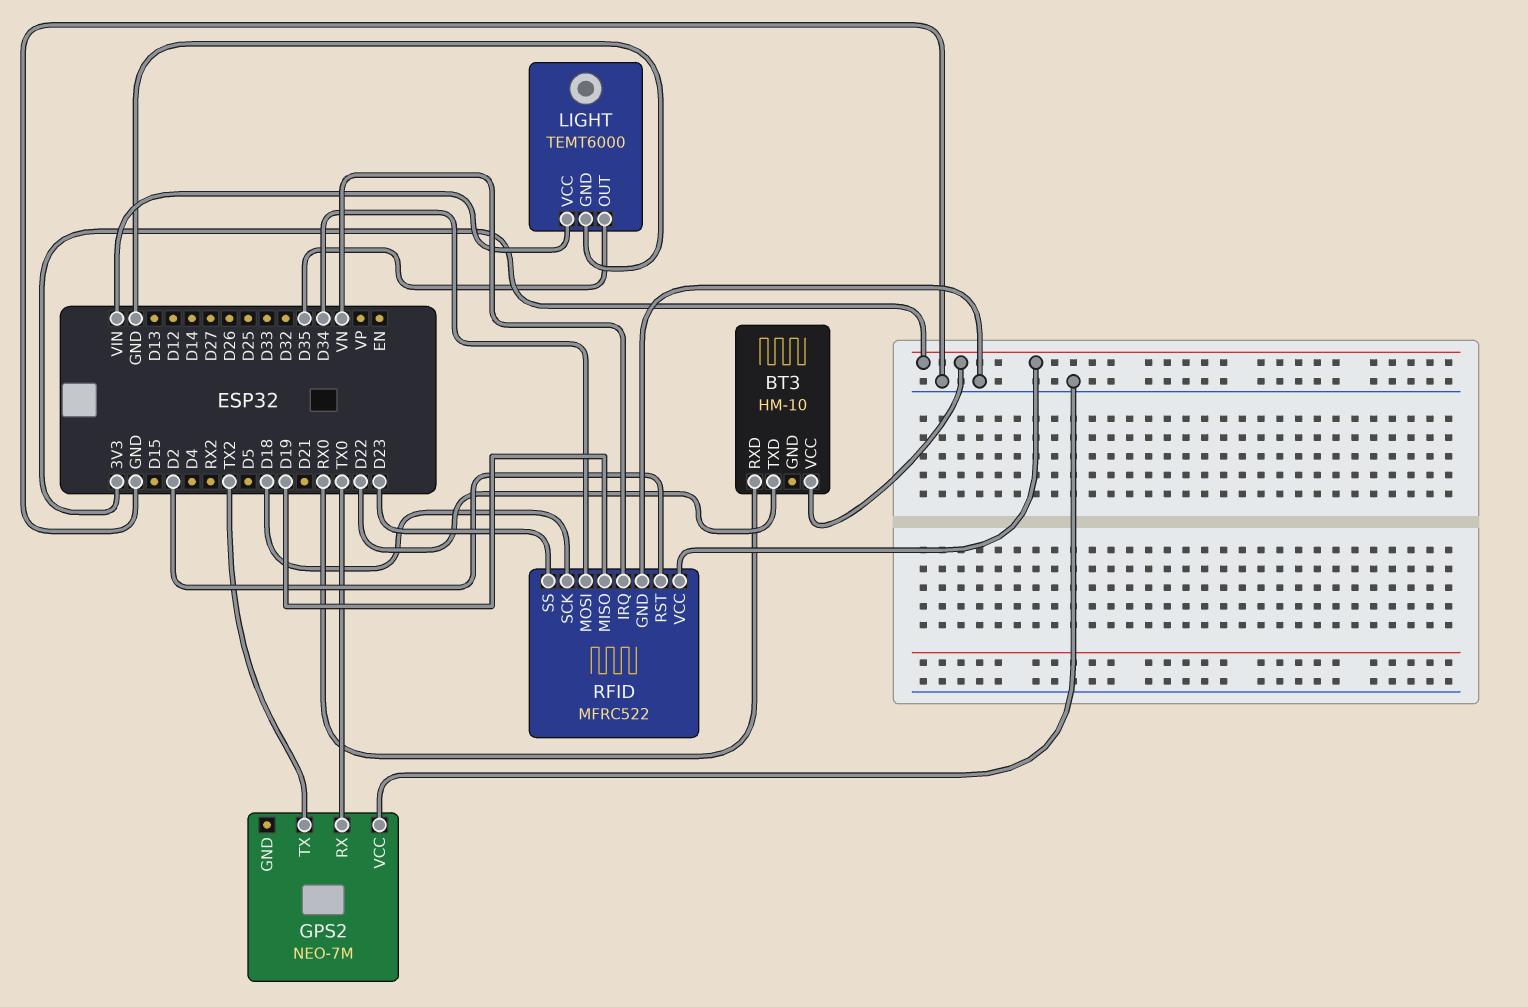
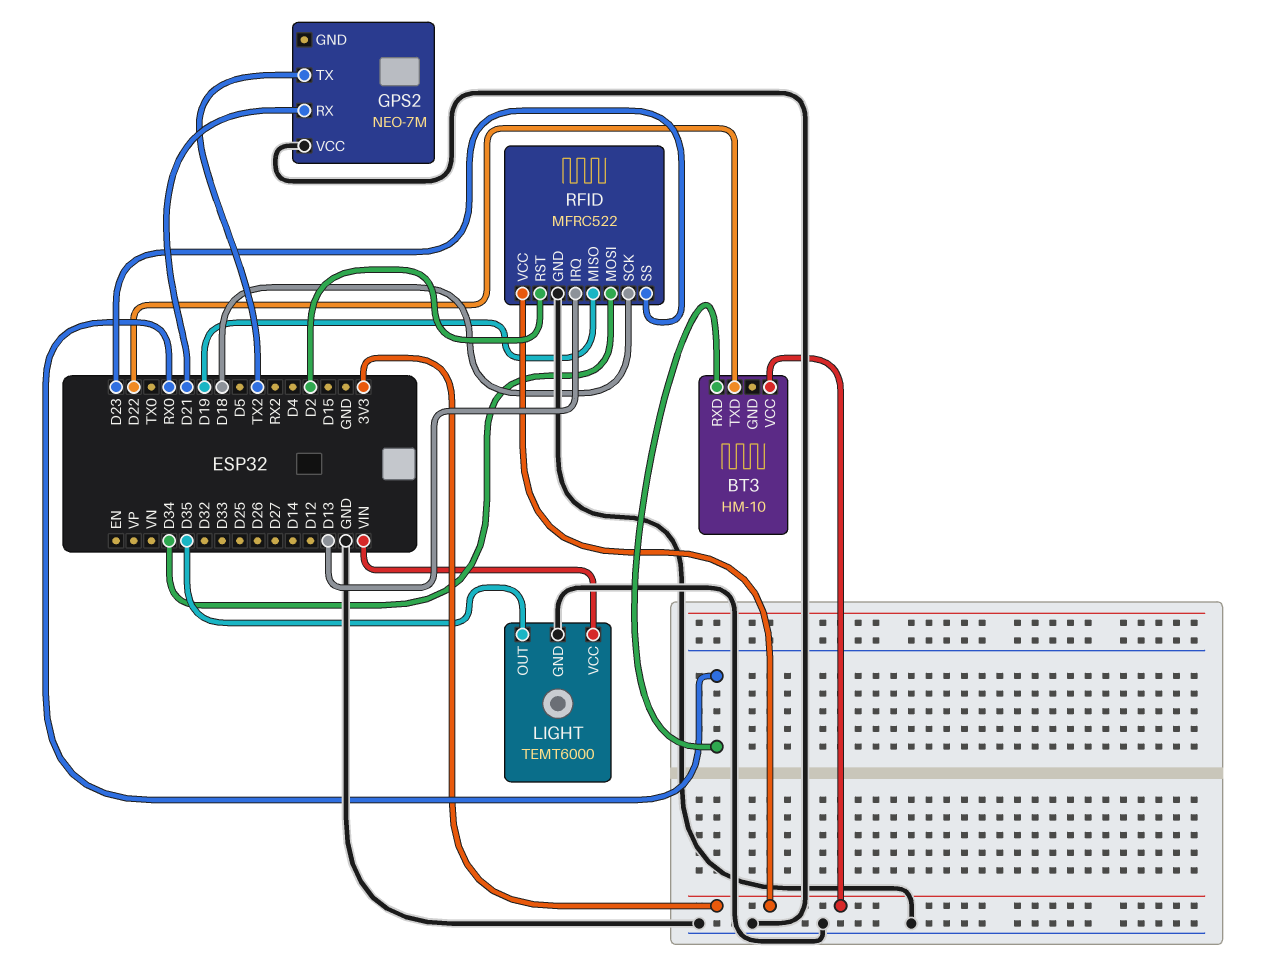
GPS2 pin RX: TX0 -> D21
RFID pin IRQ: VN -> D13

